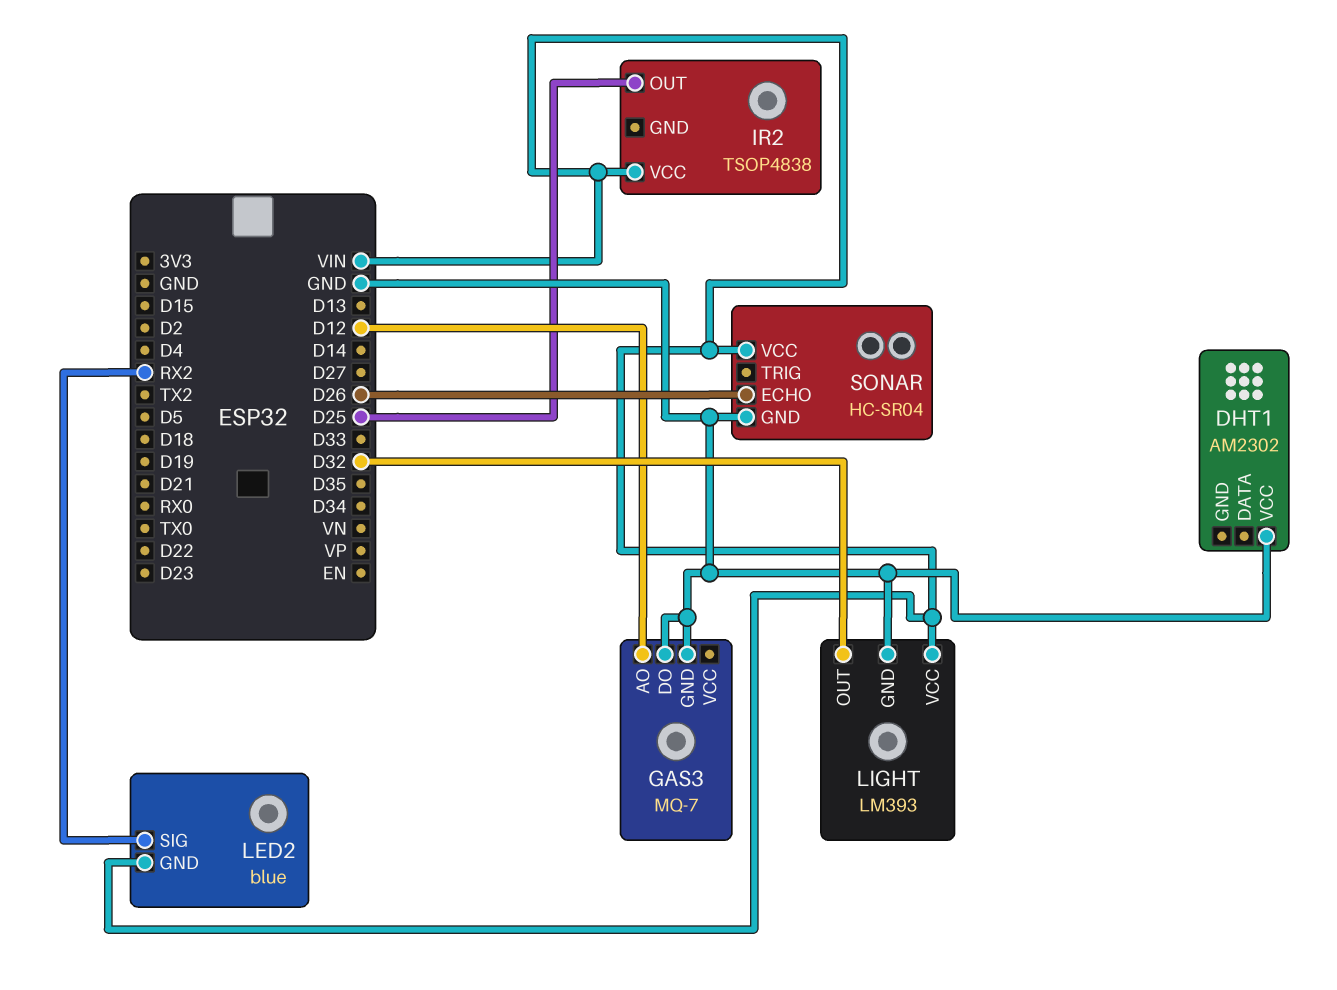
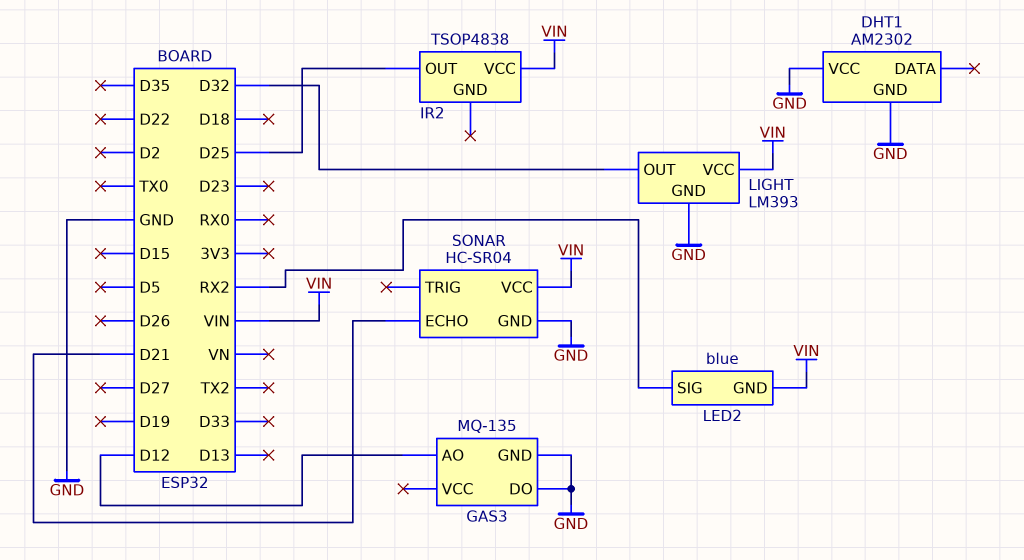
DHT1 pin GND: none -> GND
GAS3: MQ-7 -> MQ-135
SONAR pin ECHO: D26 -> D21

